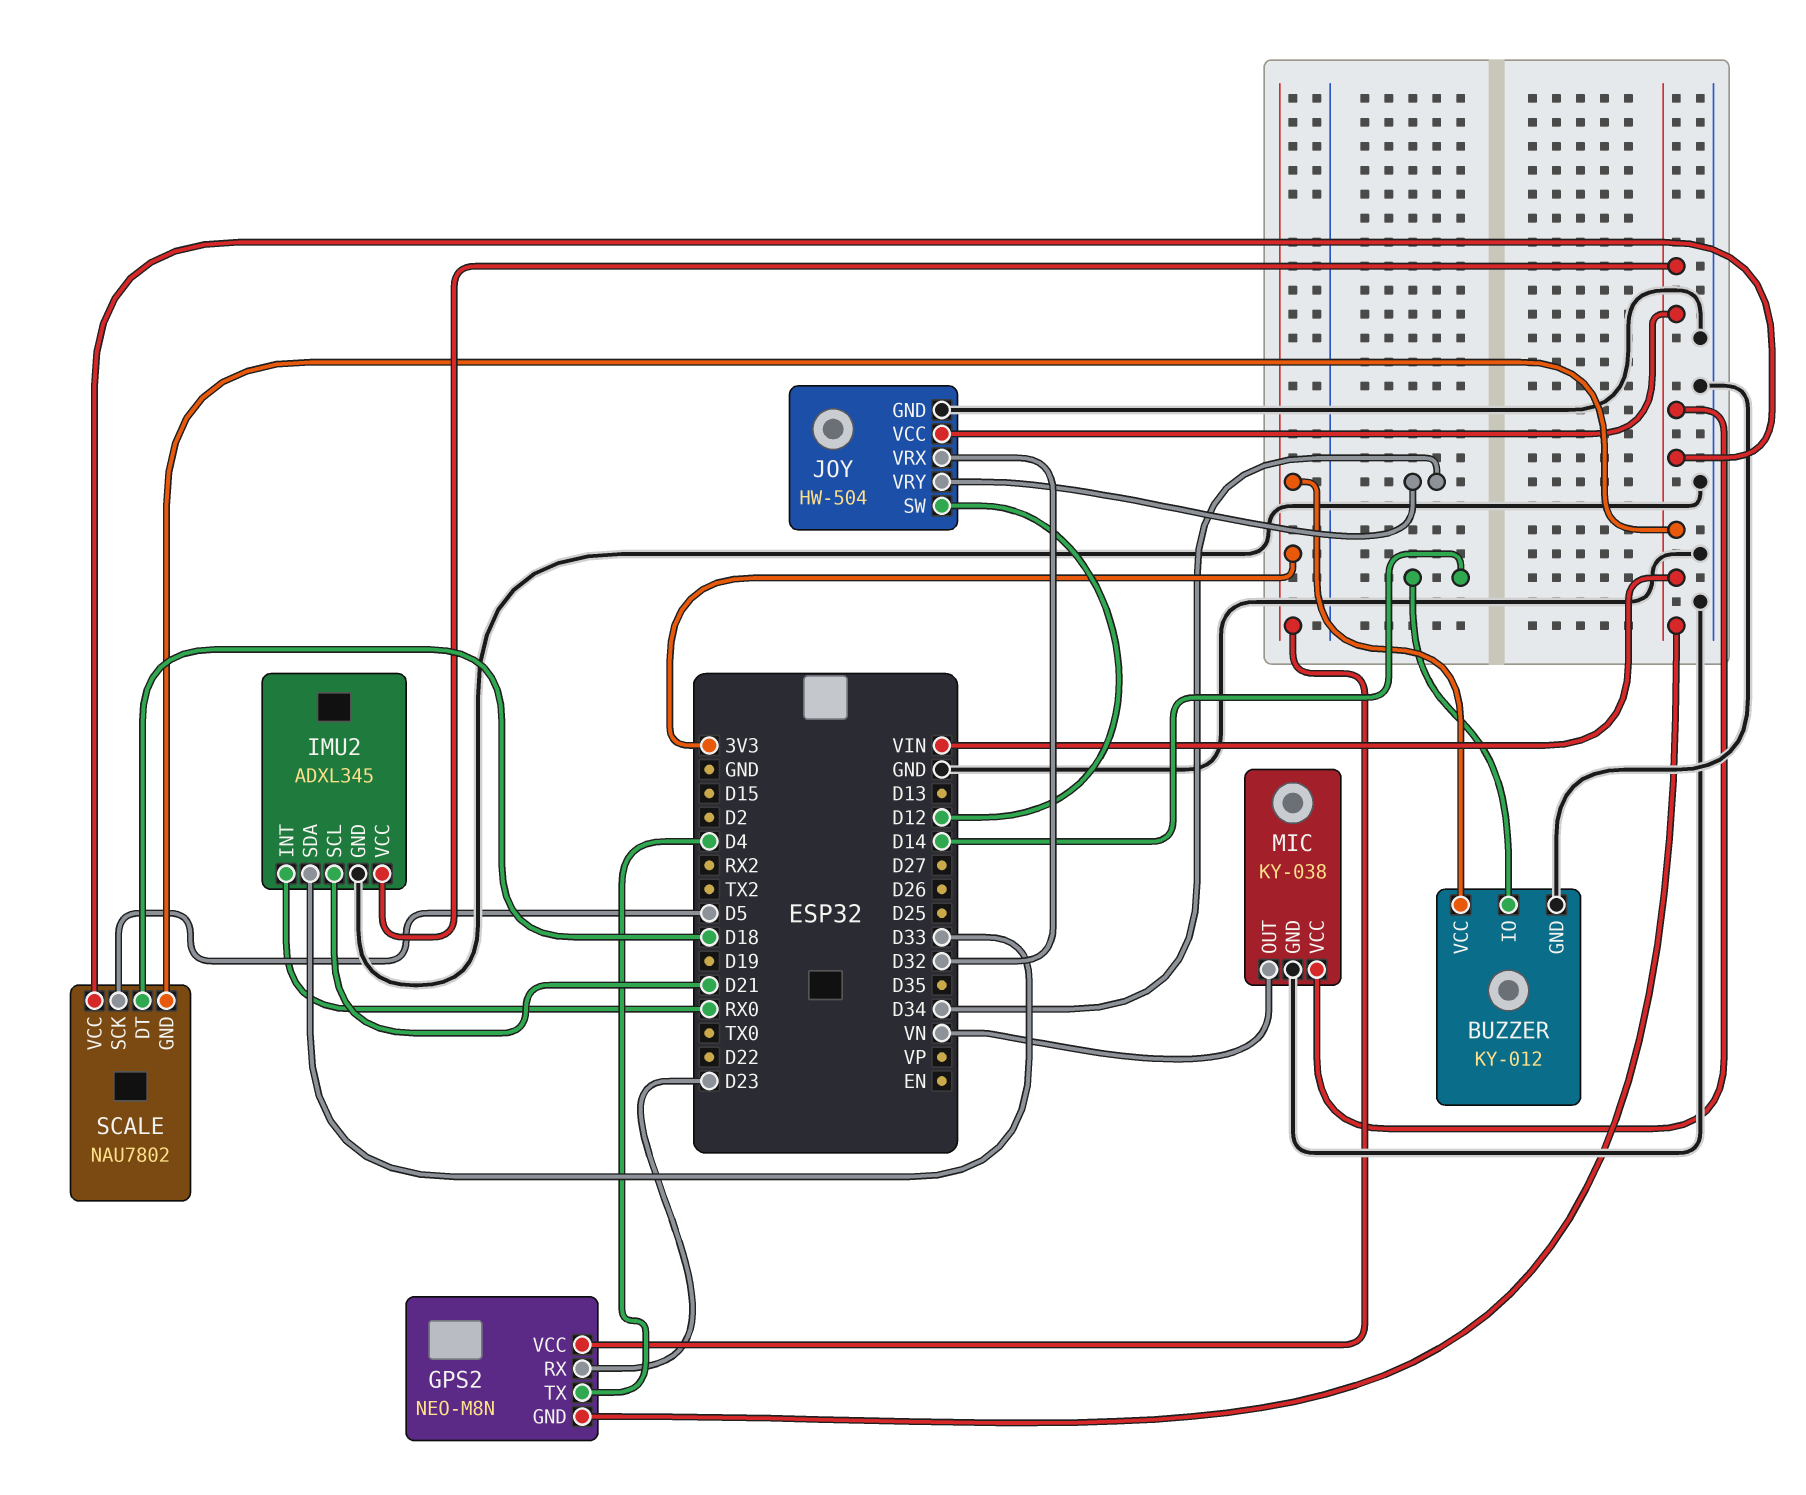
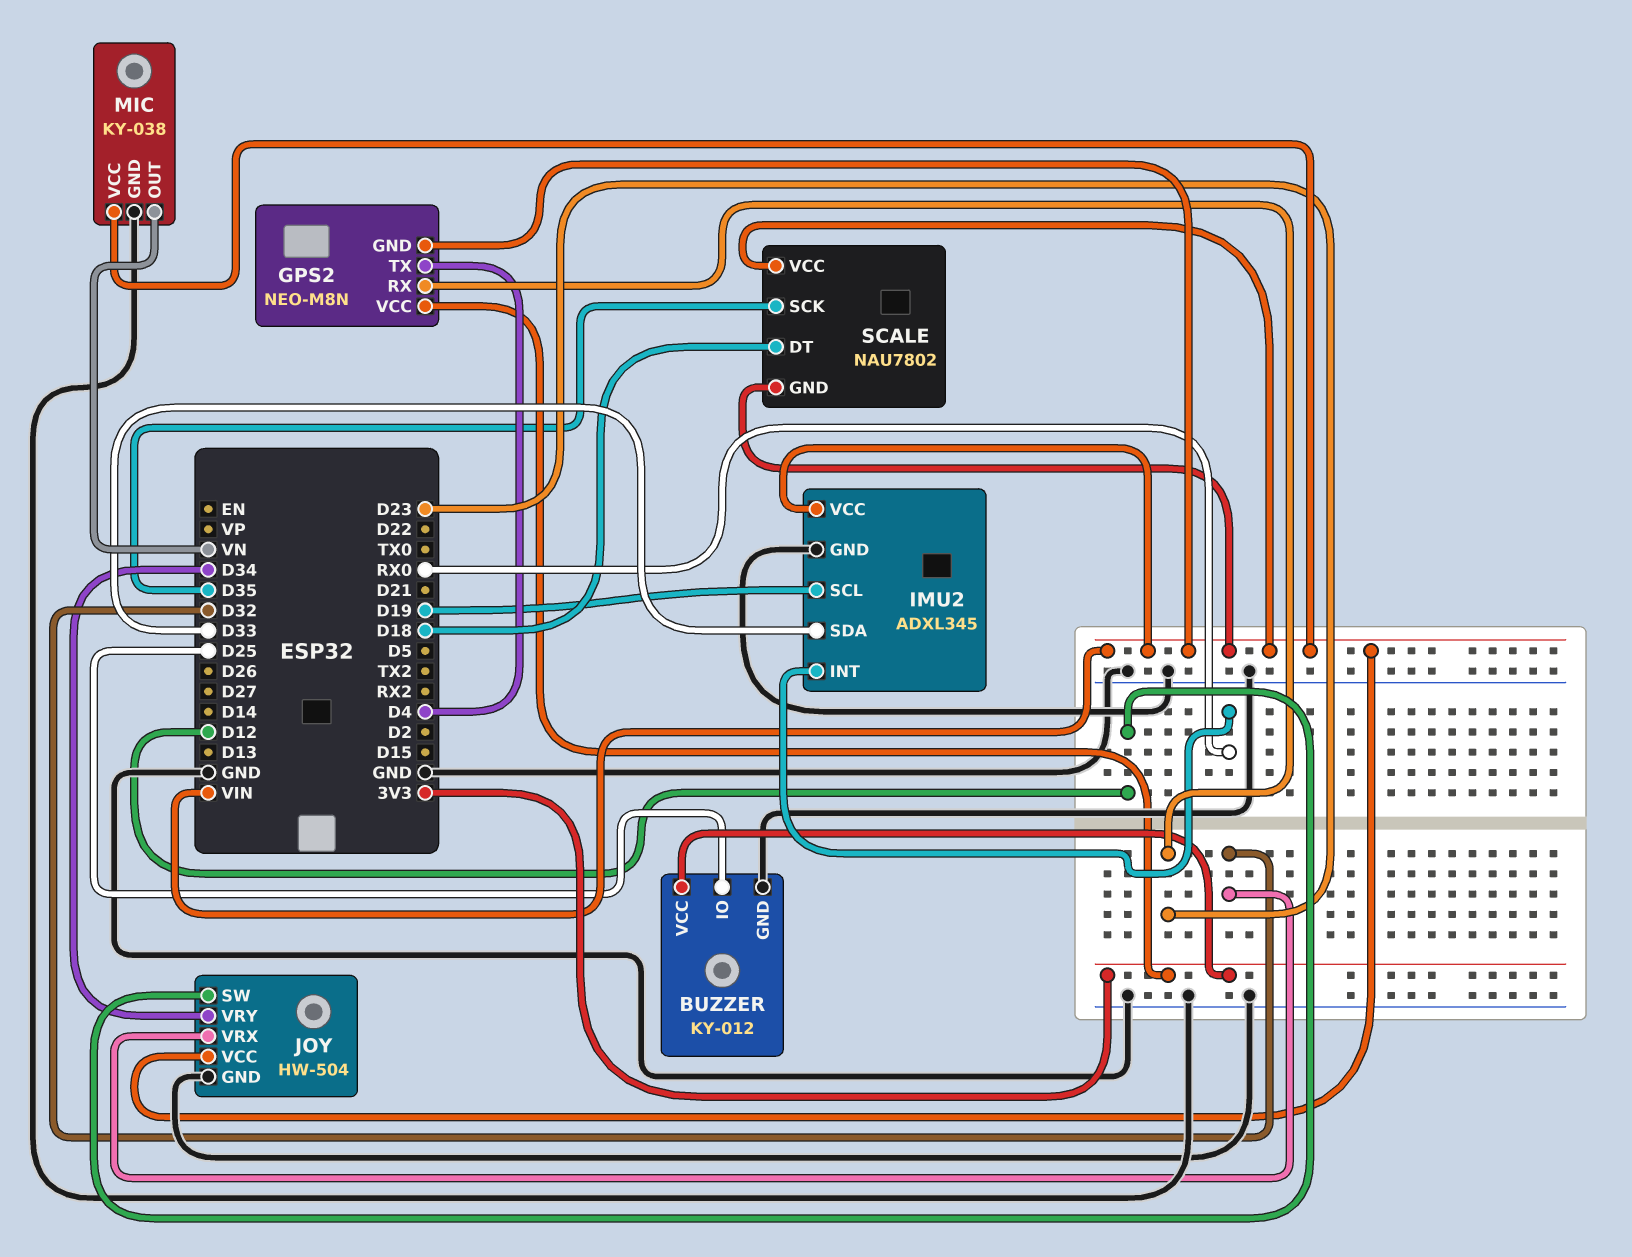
BUZZER pin IO: D14 -> D25
IMU2 pin SCL: D21 -> D19
SCALE pin SCK: D5 -> D35

